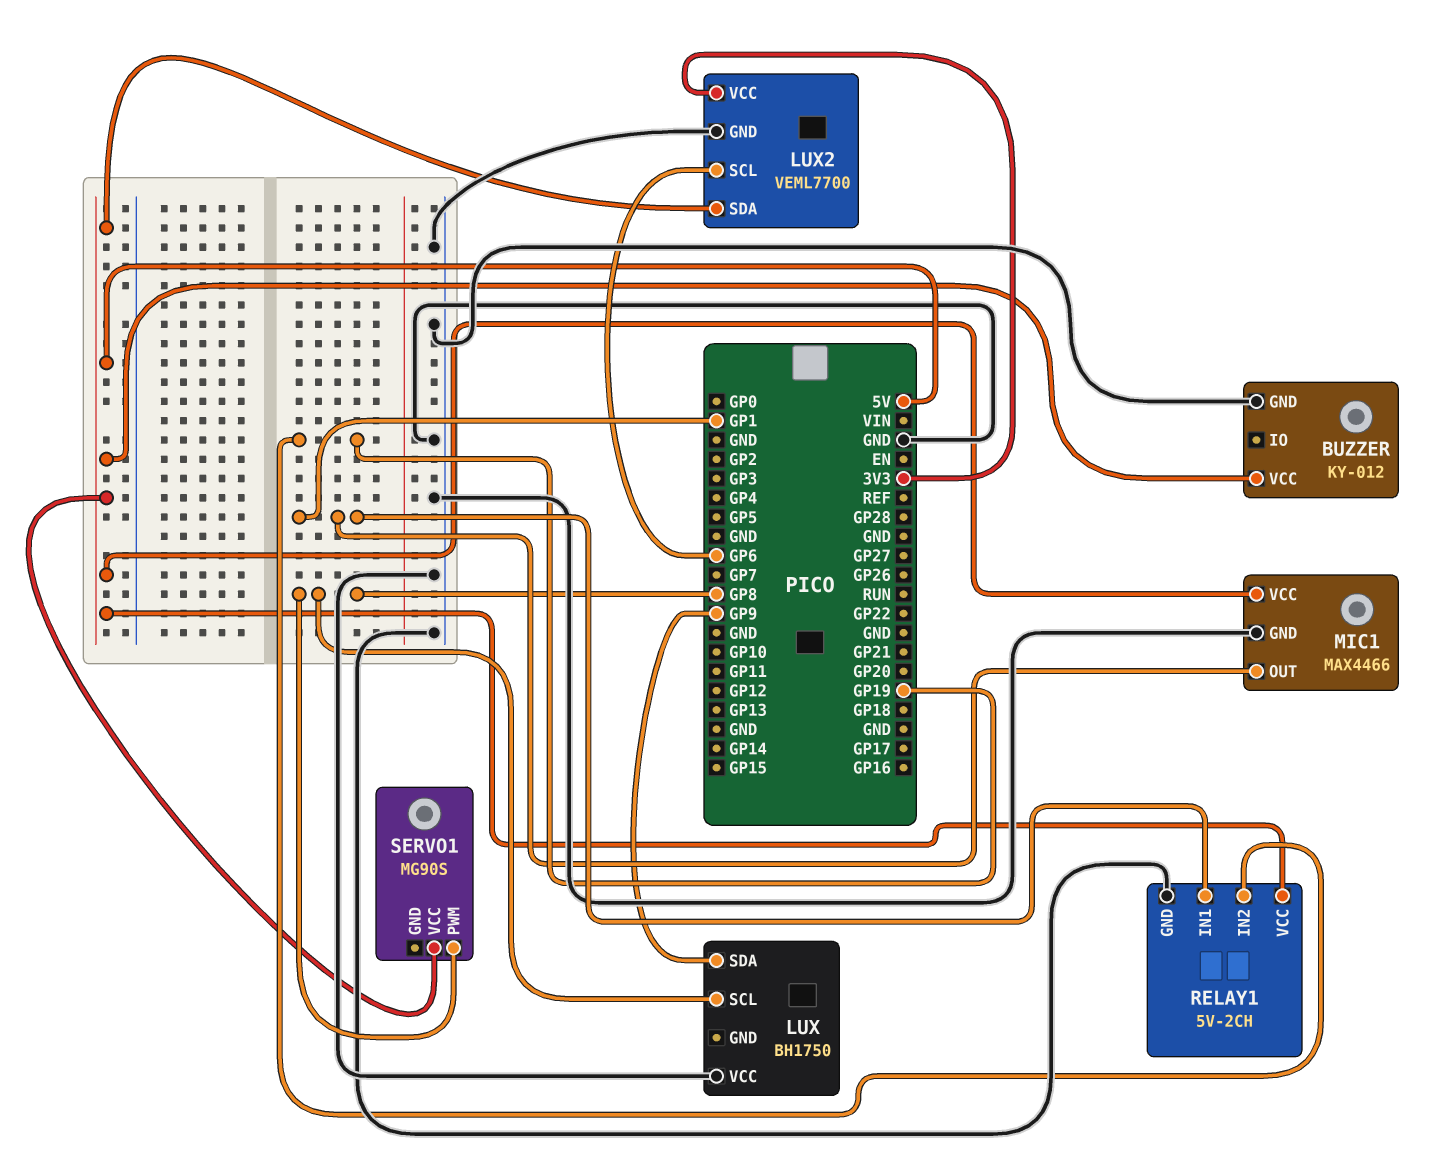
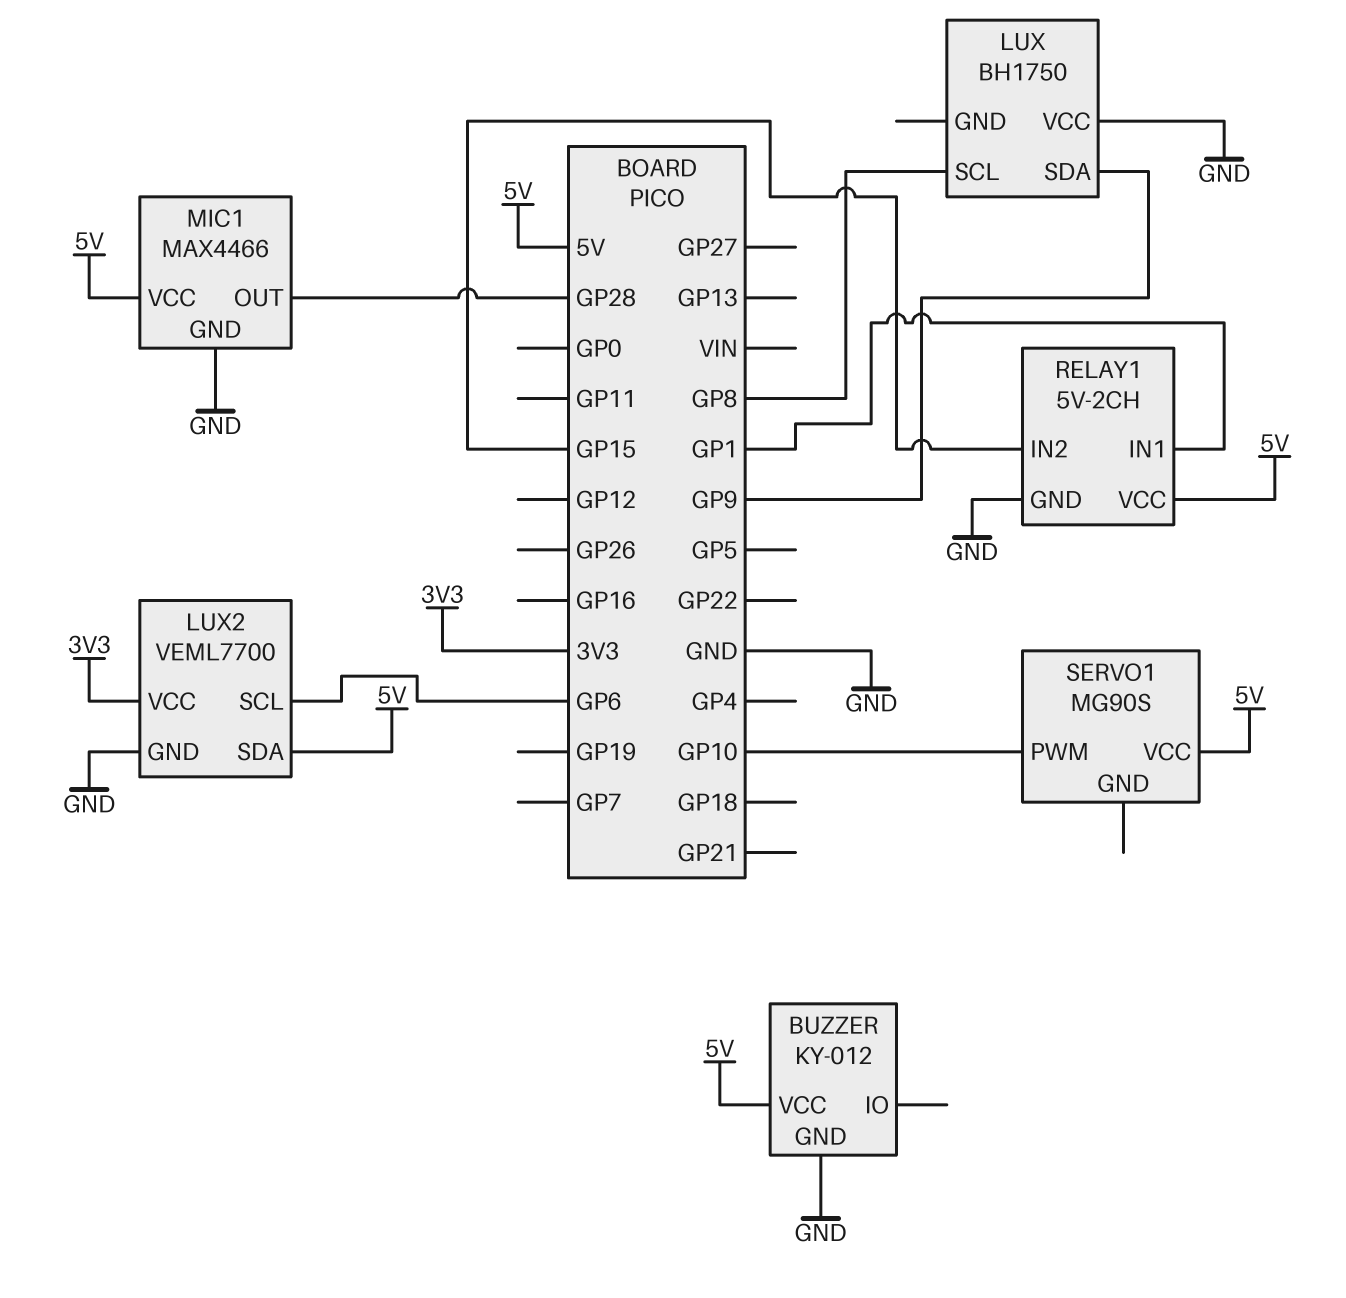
MIC1 pin OUT: GP1 -> GP28
RELAY1 pin IN2: GP19 -> GP15
SERVO1 pin PWM: GP8 -> GP10

